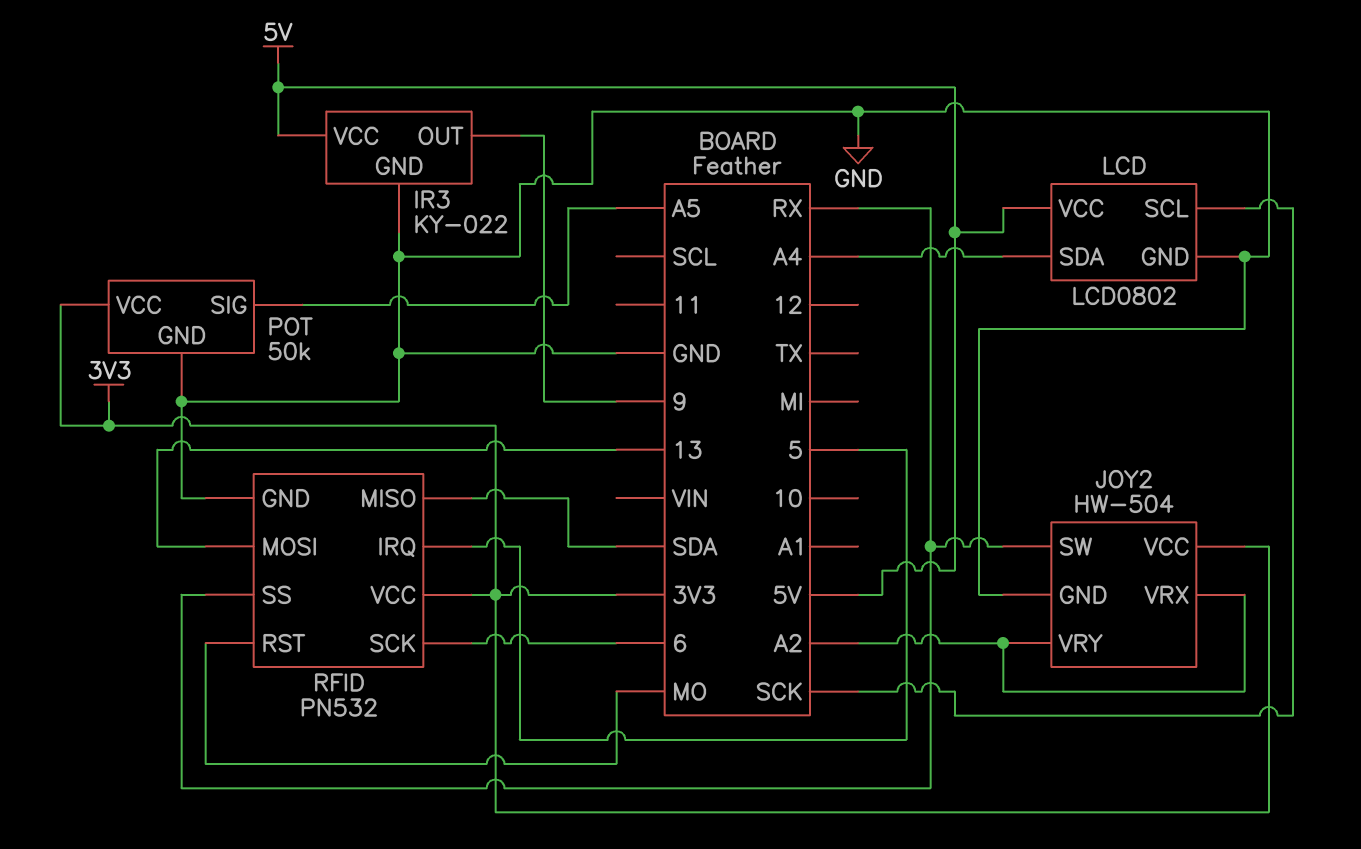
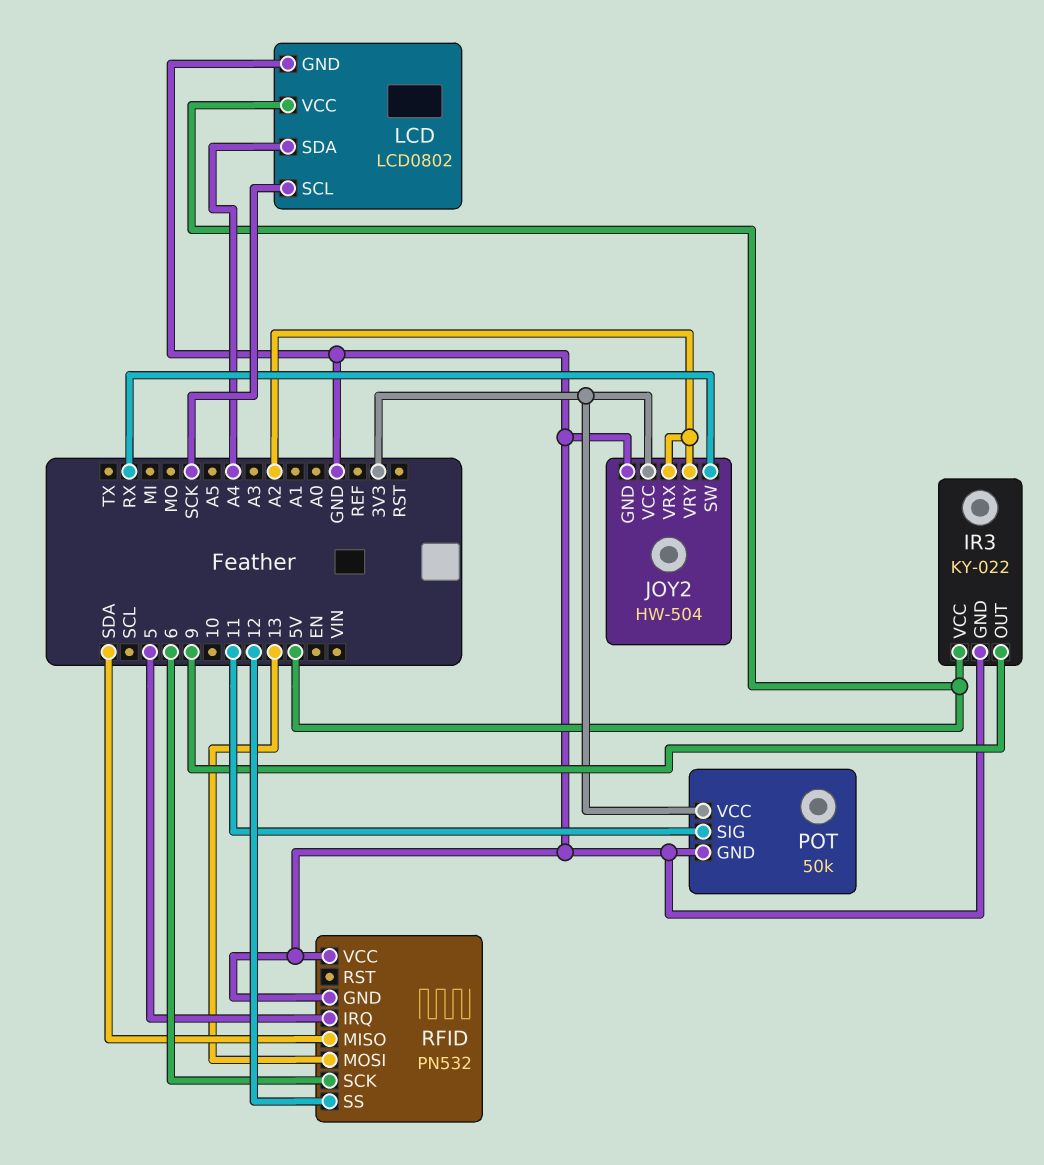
POT pin SIG: A5 -> 11
RFID pin RST: MO -> none
RFID pin SS: RX -> 12
RFID pin VCC: 3V3 -> GND

